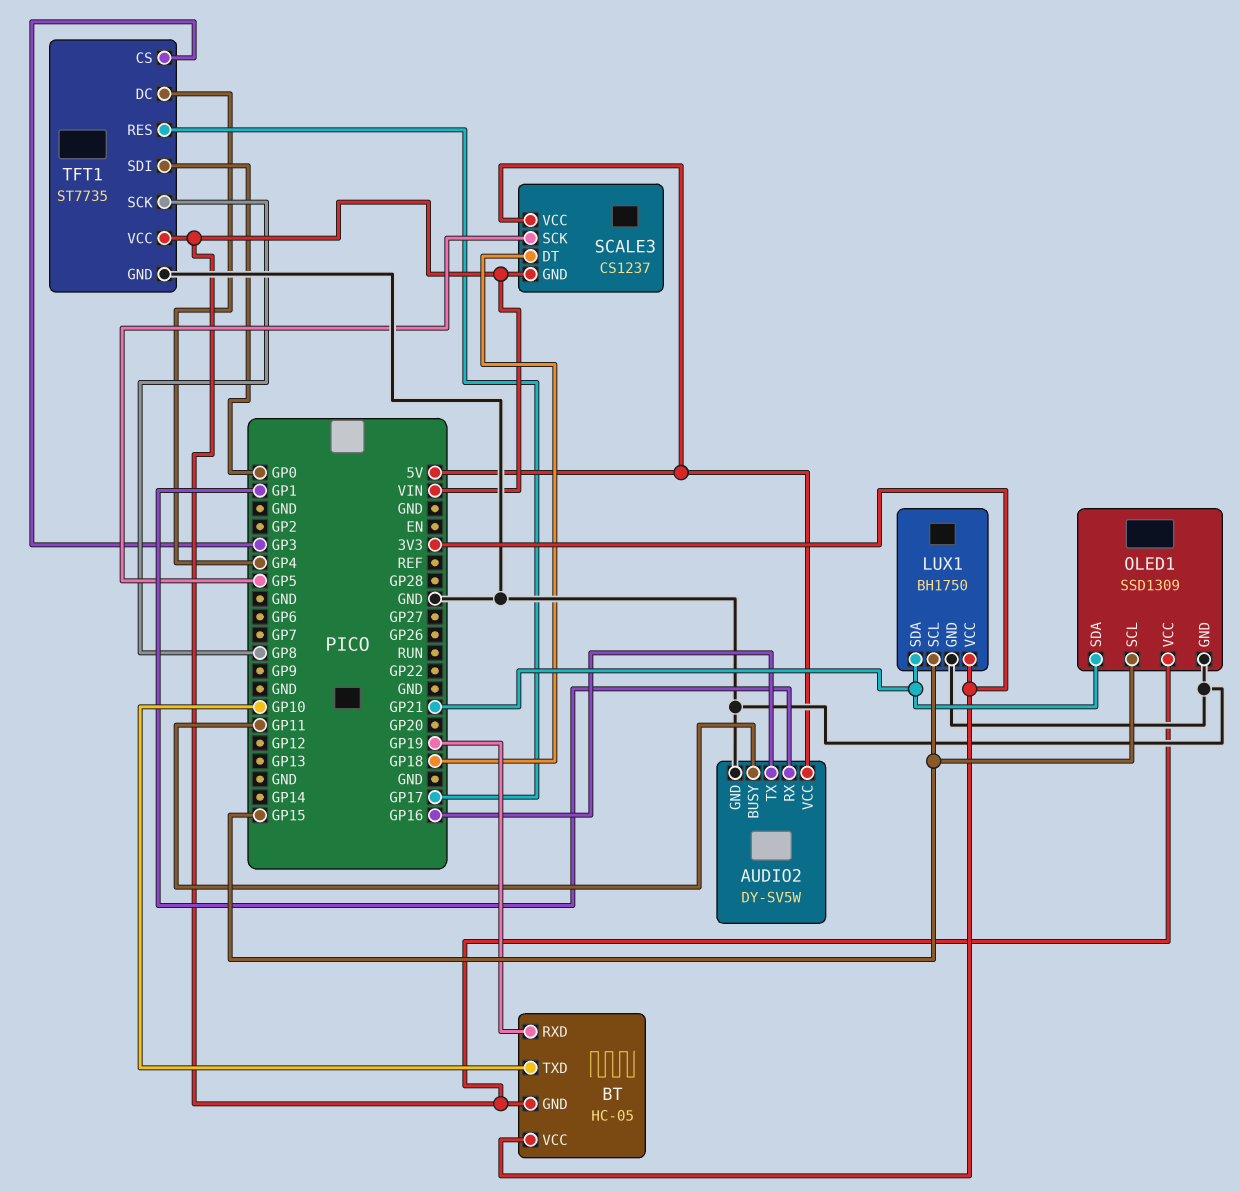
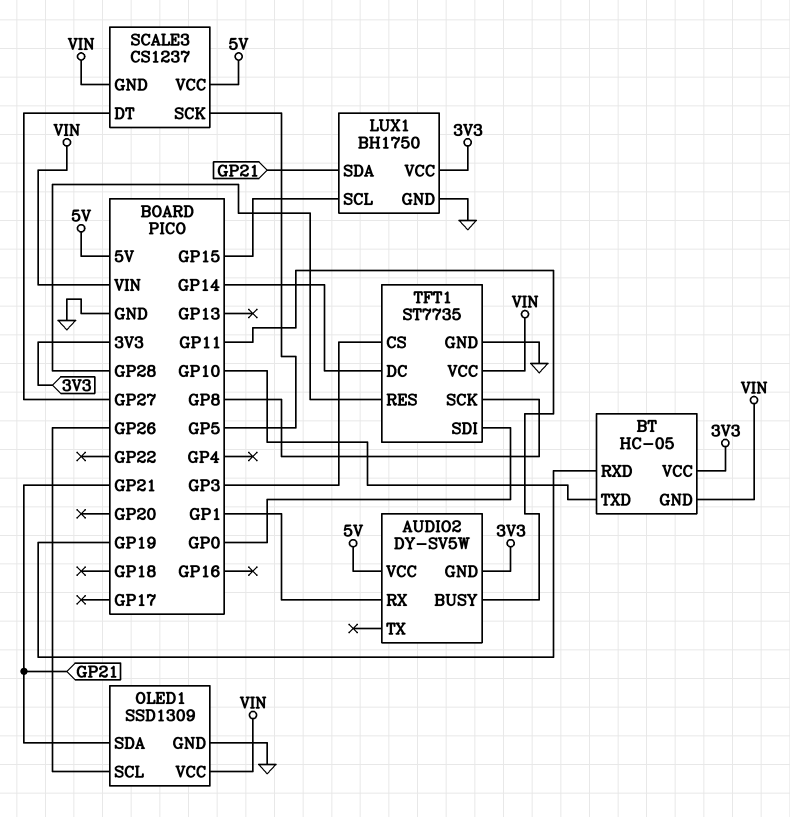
AUDIO2 pin GND: GND -> 3V3
AUDIO2 pin TX: GP16 -> none
OLED1 pin SCL: GP15 -> GP26
SCALE3 pin DT: GP18 -> GP27
TFT1 pin DC: GP4 -> GP14
TFT1 pin RES: GP17 -> GP28

